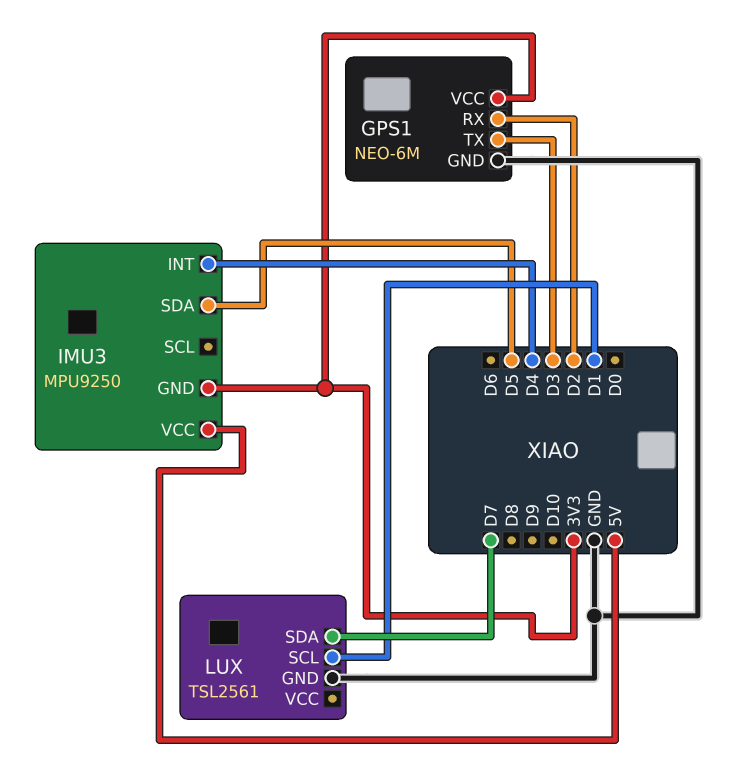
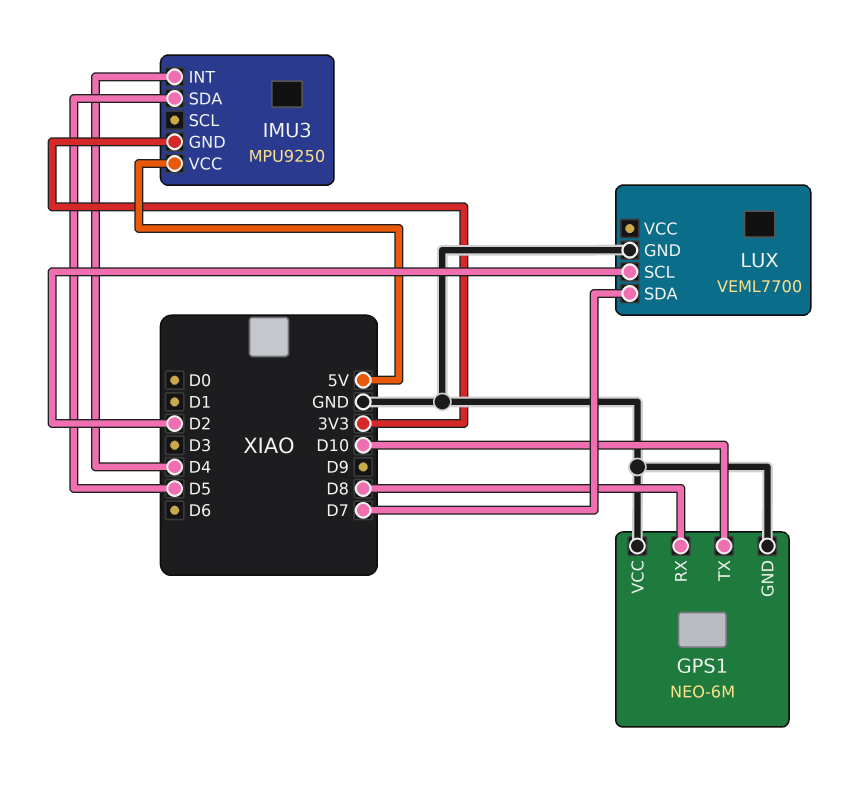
GPS1 pin RX: D2 -> D8
GPS1 pin TX: D3 -> D10
GPS1 pin VCC: 3V3 -> GND
LUX: TSL2561 -> VEML7700
LUX pin SCL: D1 -> D2

